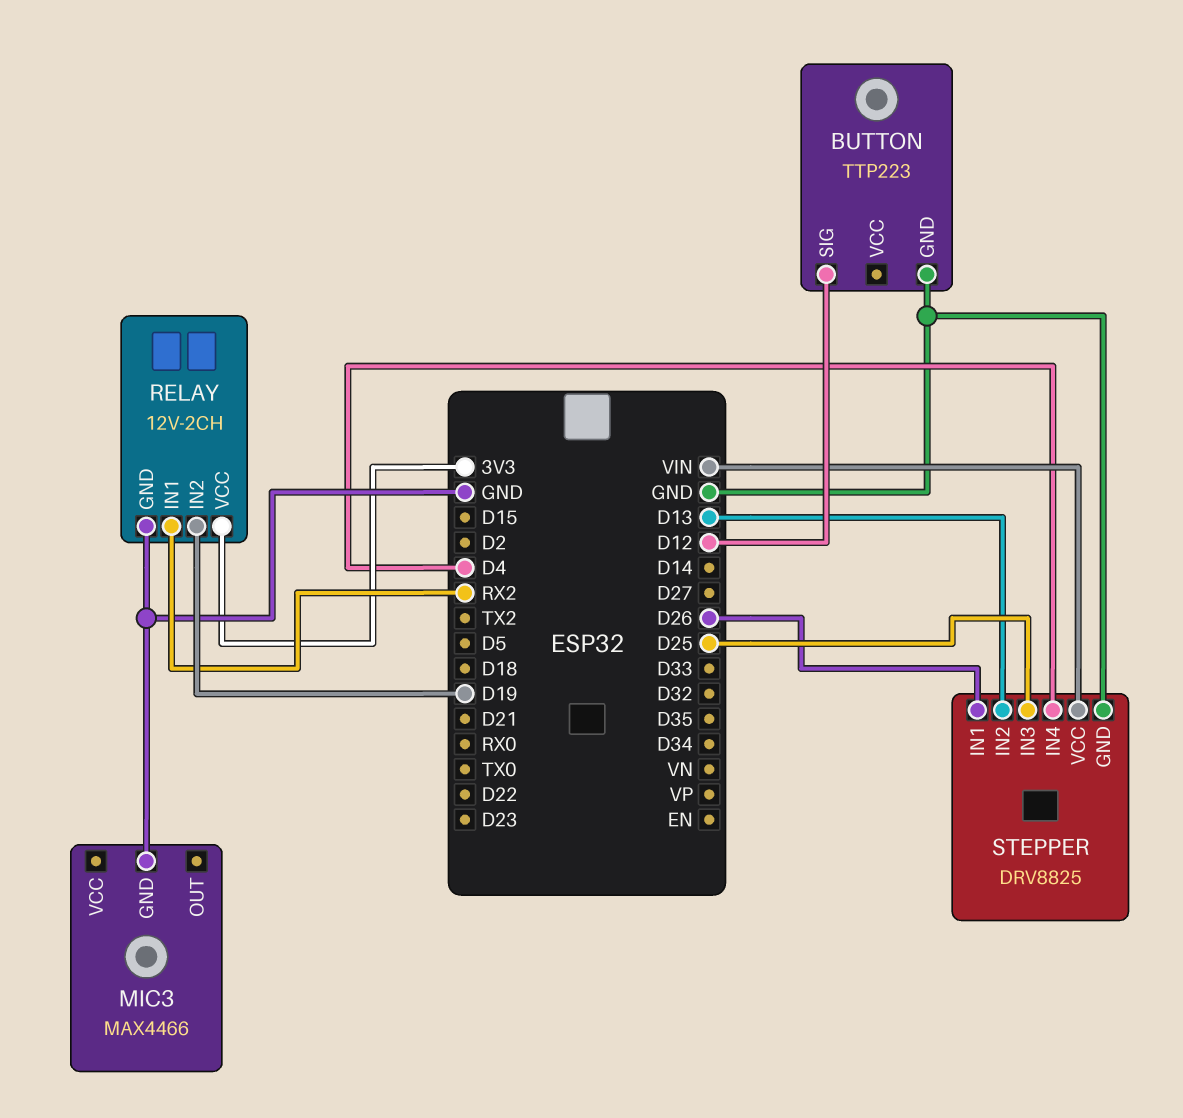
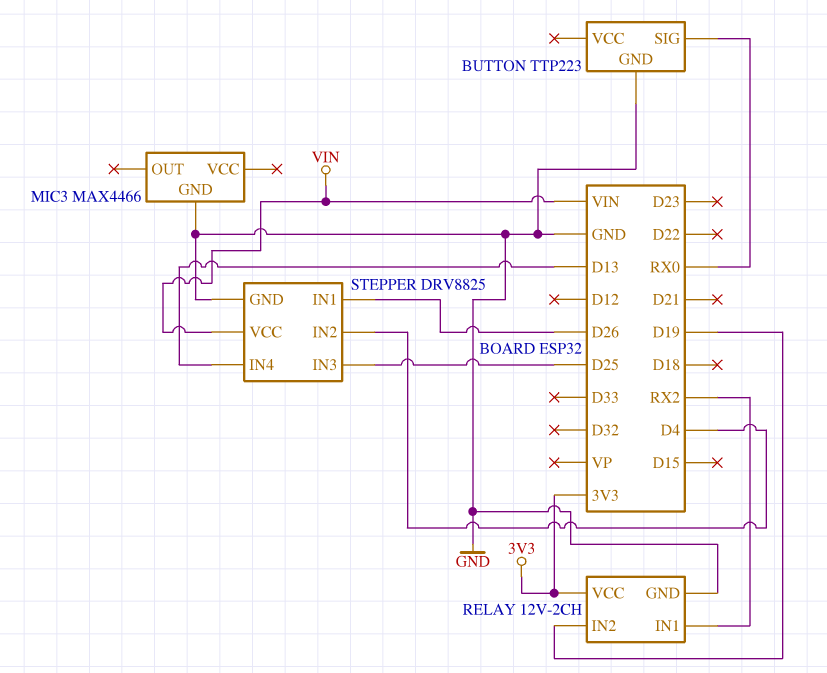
BUTTON pin SIG: D12 -> RX0
STEPPER pin IN2: D13 -> D4
STEPPER pin IN4: D4 -> D13

